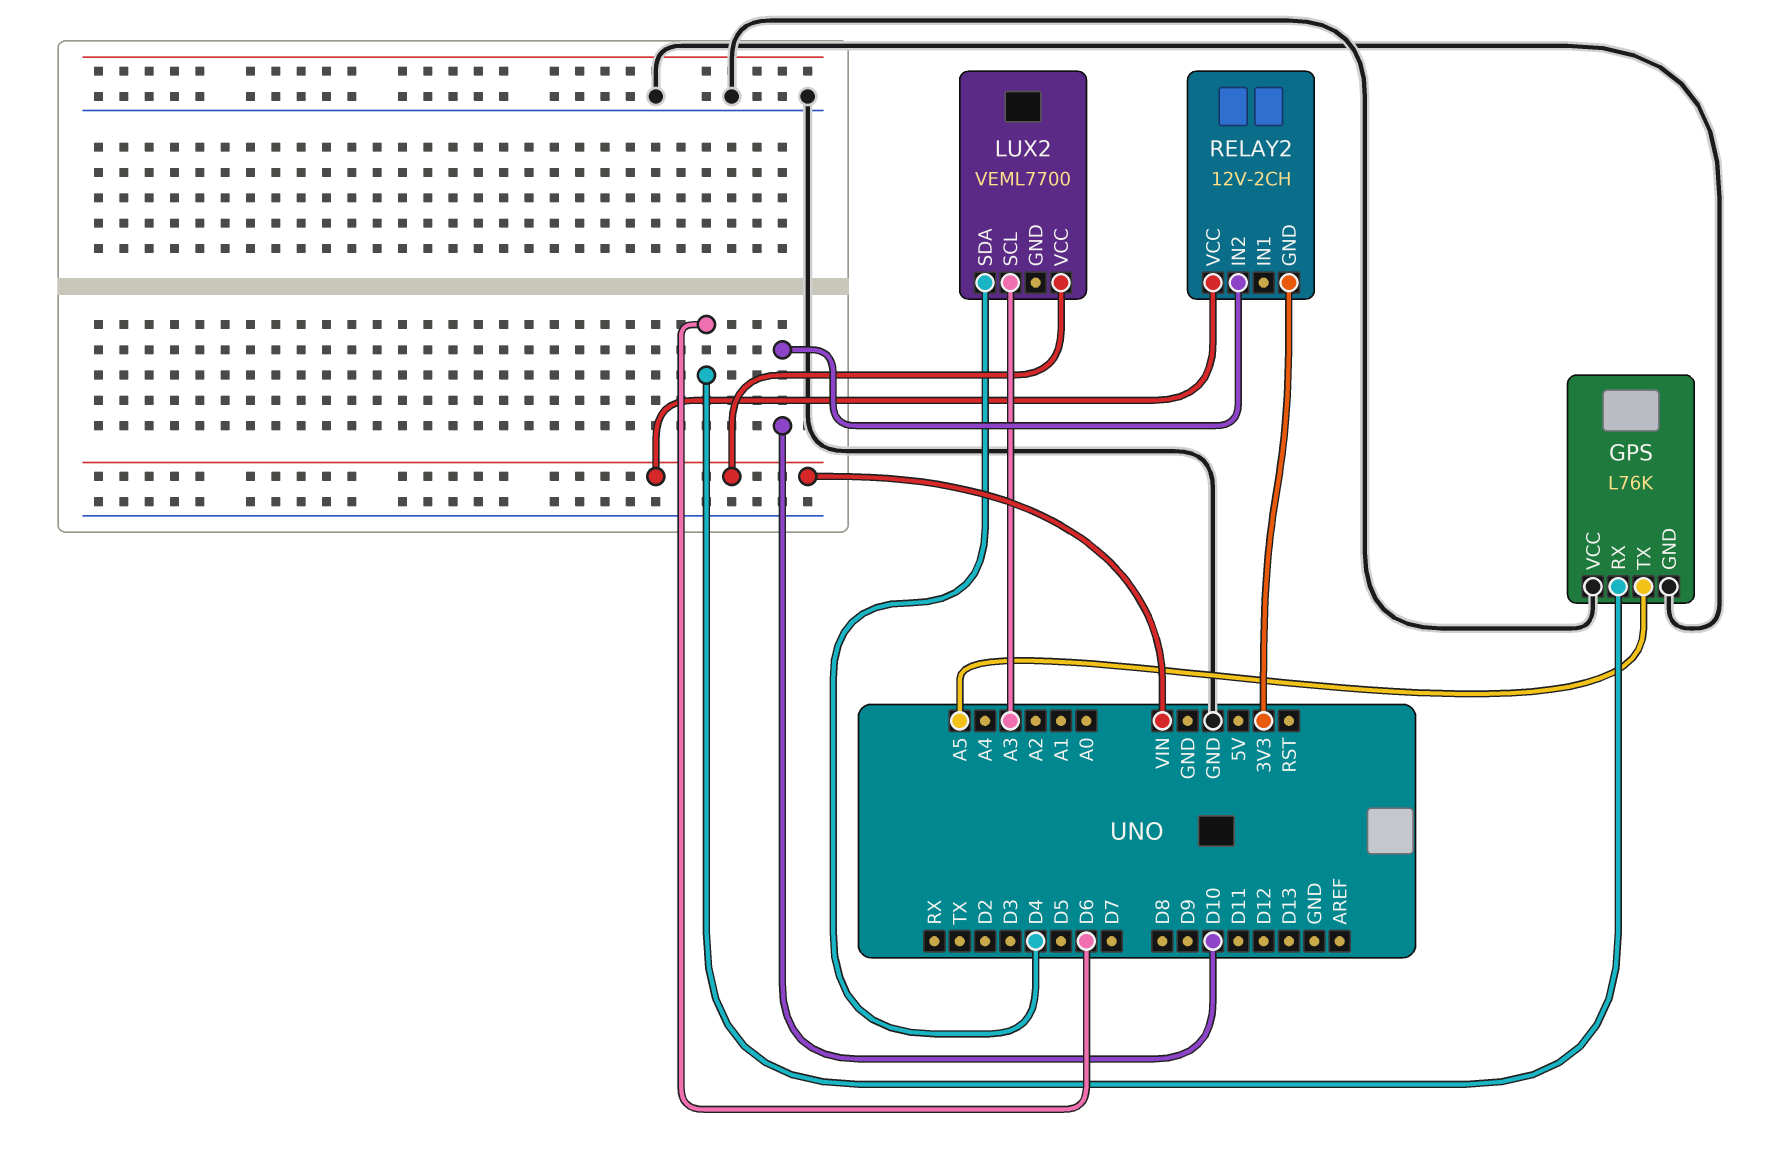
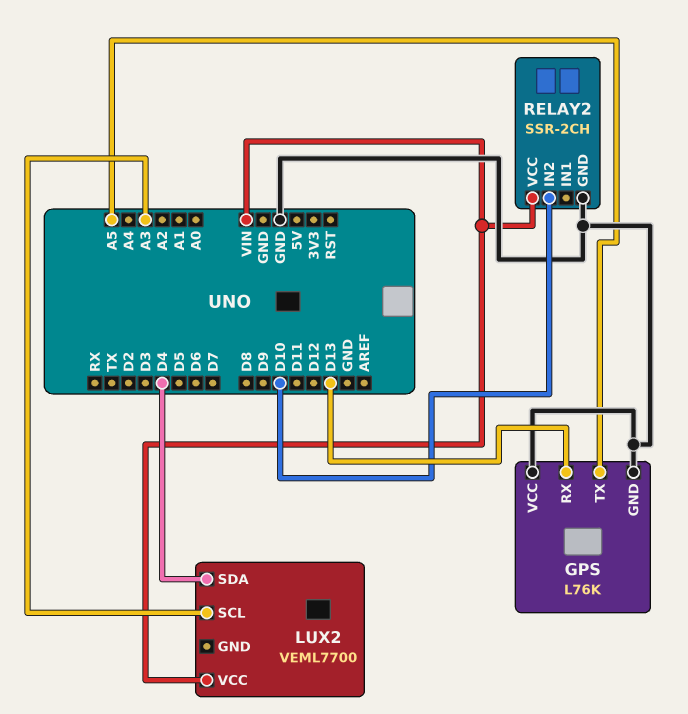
GPS pin RX: D6 -> D13
RELAY2: 12V-2CH -> SSR-2CH
RELAY2 pin GND: 3V3 -> GND

